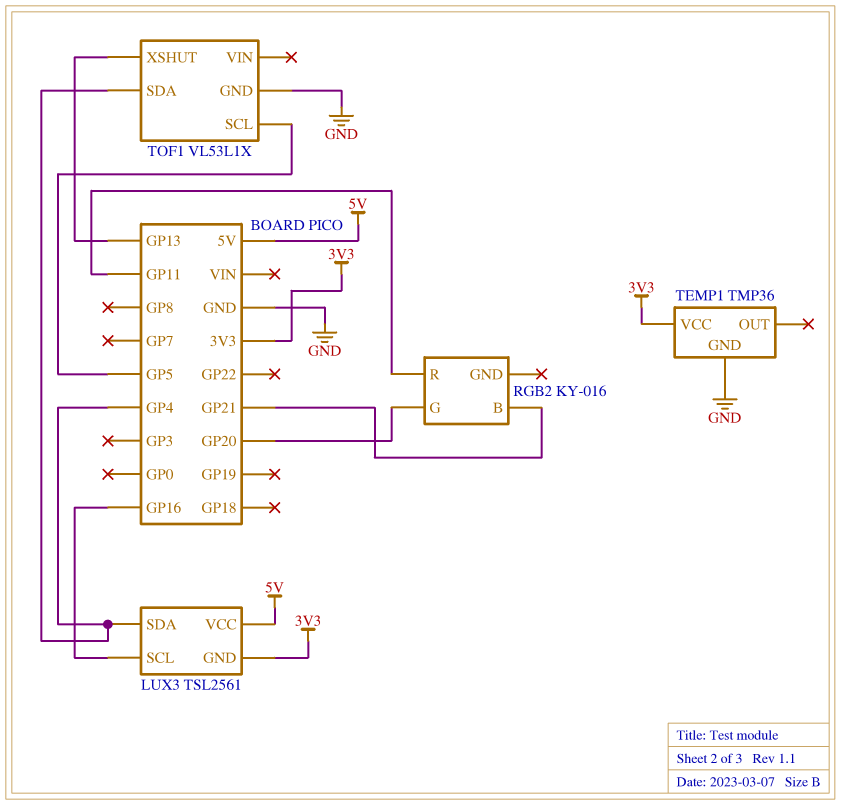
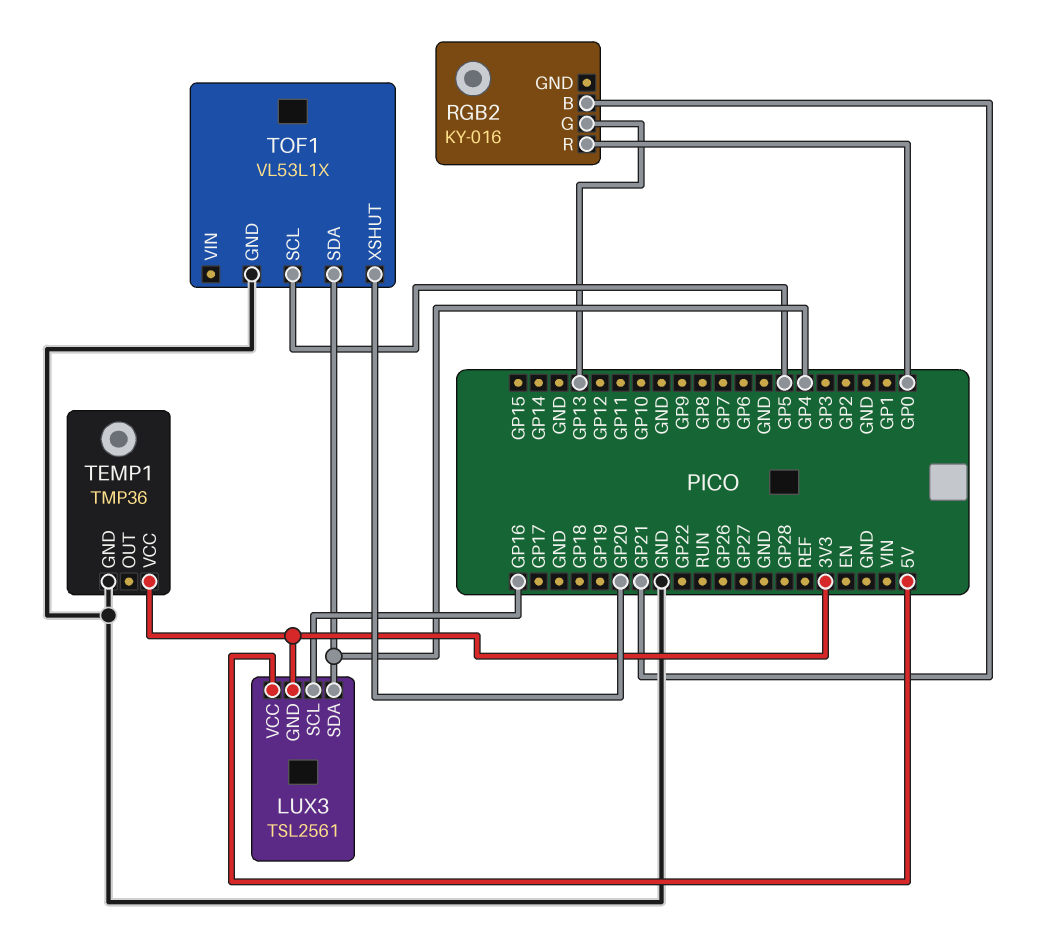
RGB2 pin G: GP20 -> GP13
RGB2 pin R: GP11 -> GP0
TOF1 pin XSHUT: GP13 -> GP20

